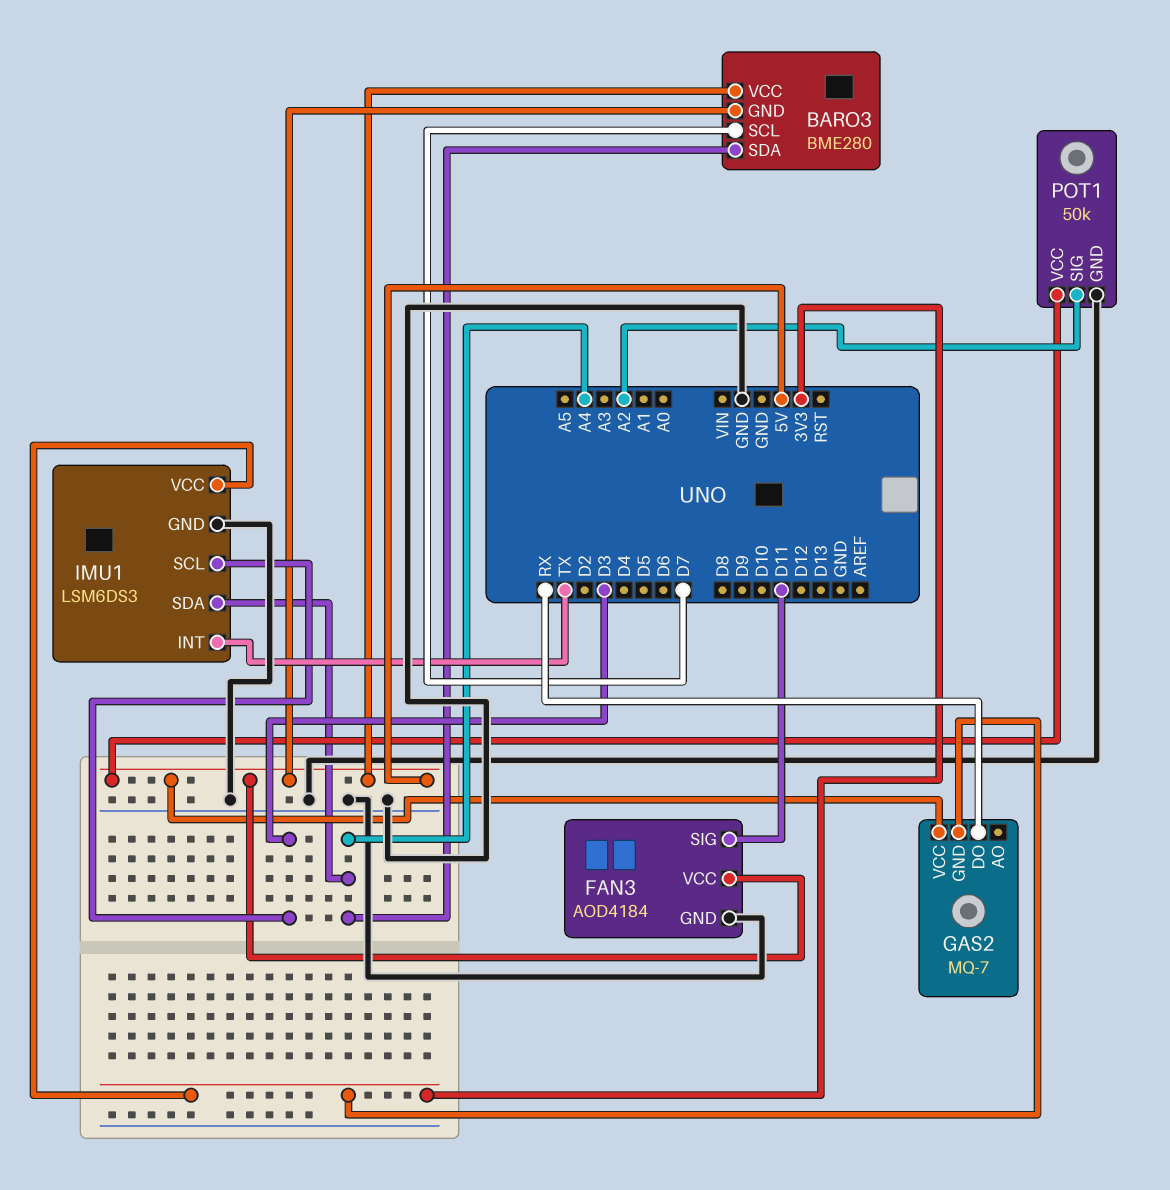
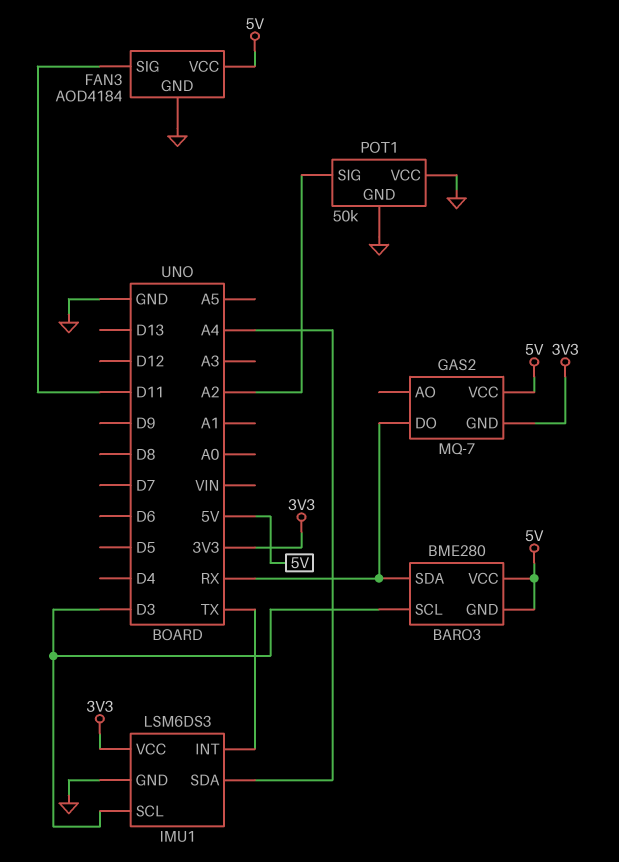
BARO3 pin SCL: D7 -> D3
BARO3 pin SDA: A4 -> RX
POT1 pin VCC: 5V -> GND

